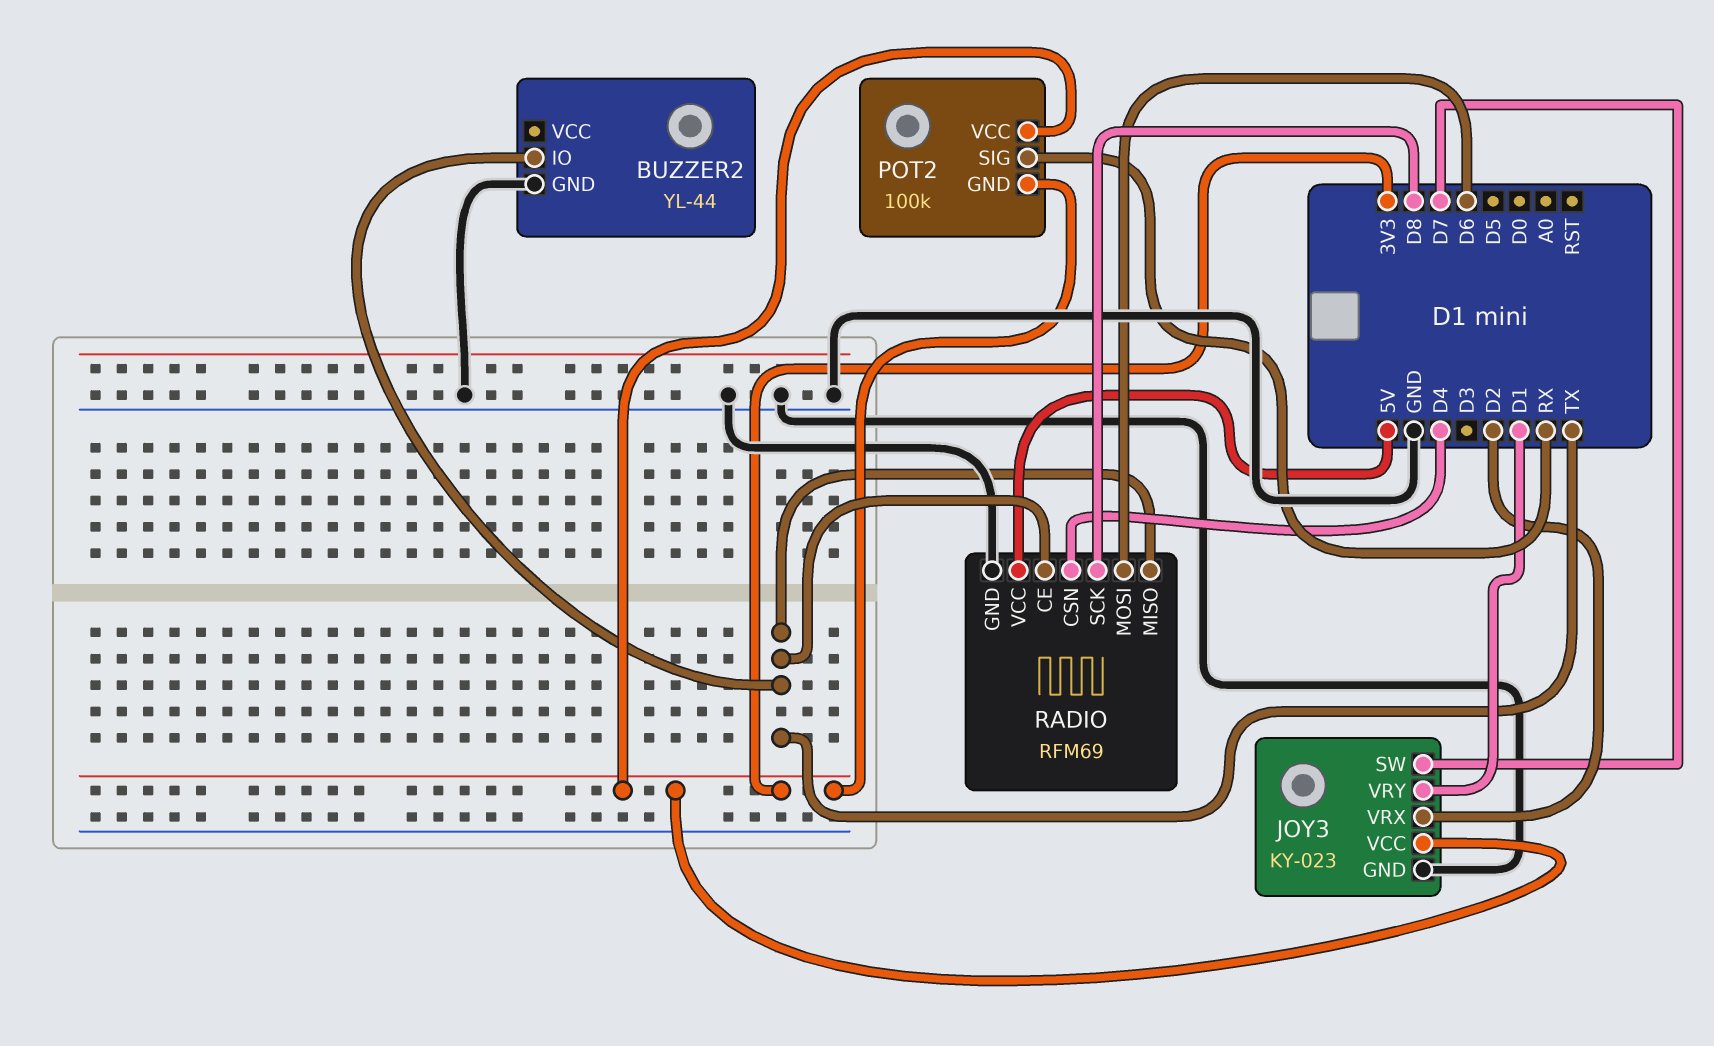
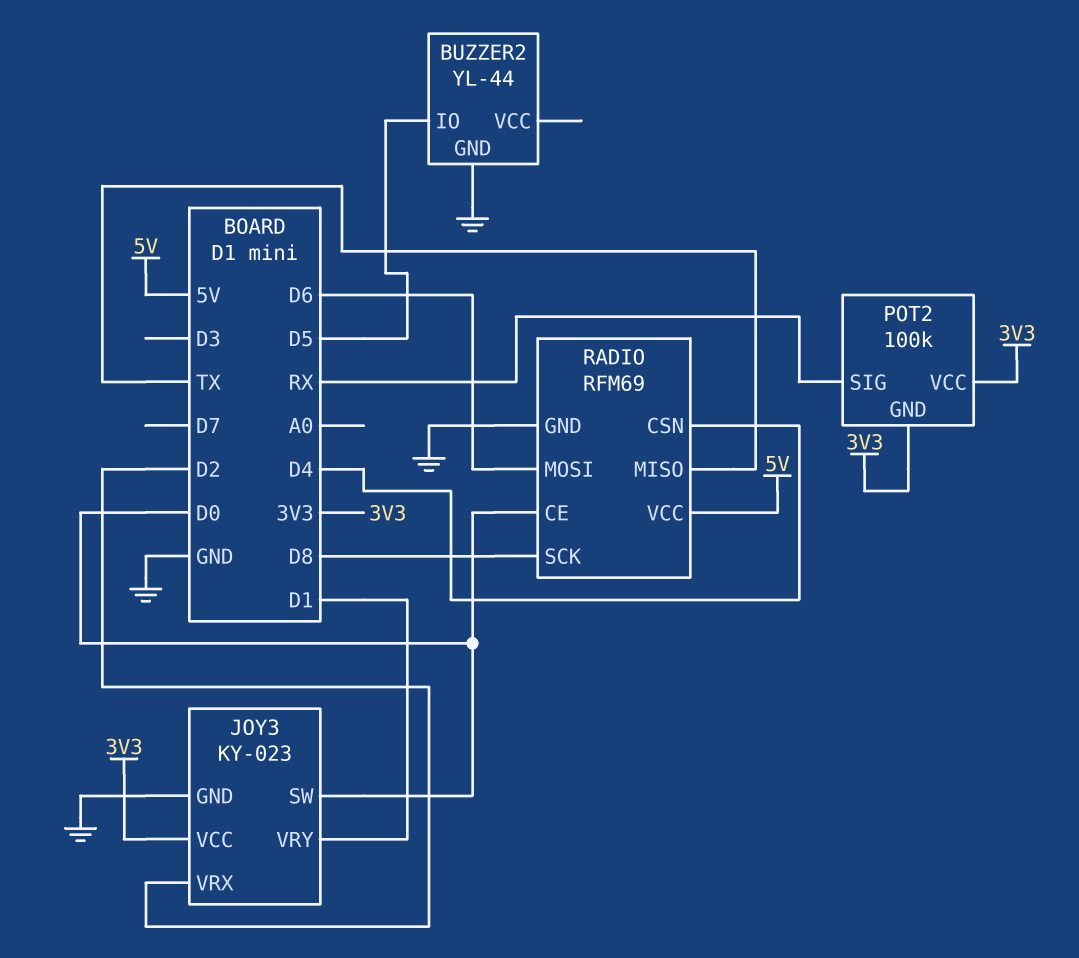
BUZZER2 pin IO: TX -> D5
JOY3 pin SW: D7 -> D0
RADIO pin CE: TX -> D0

